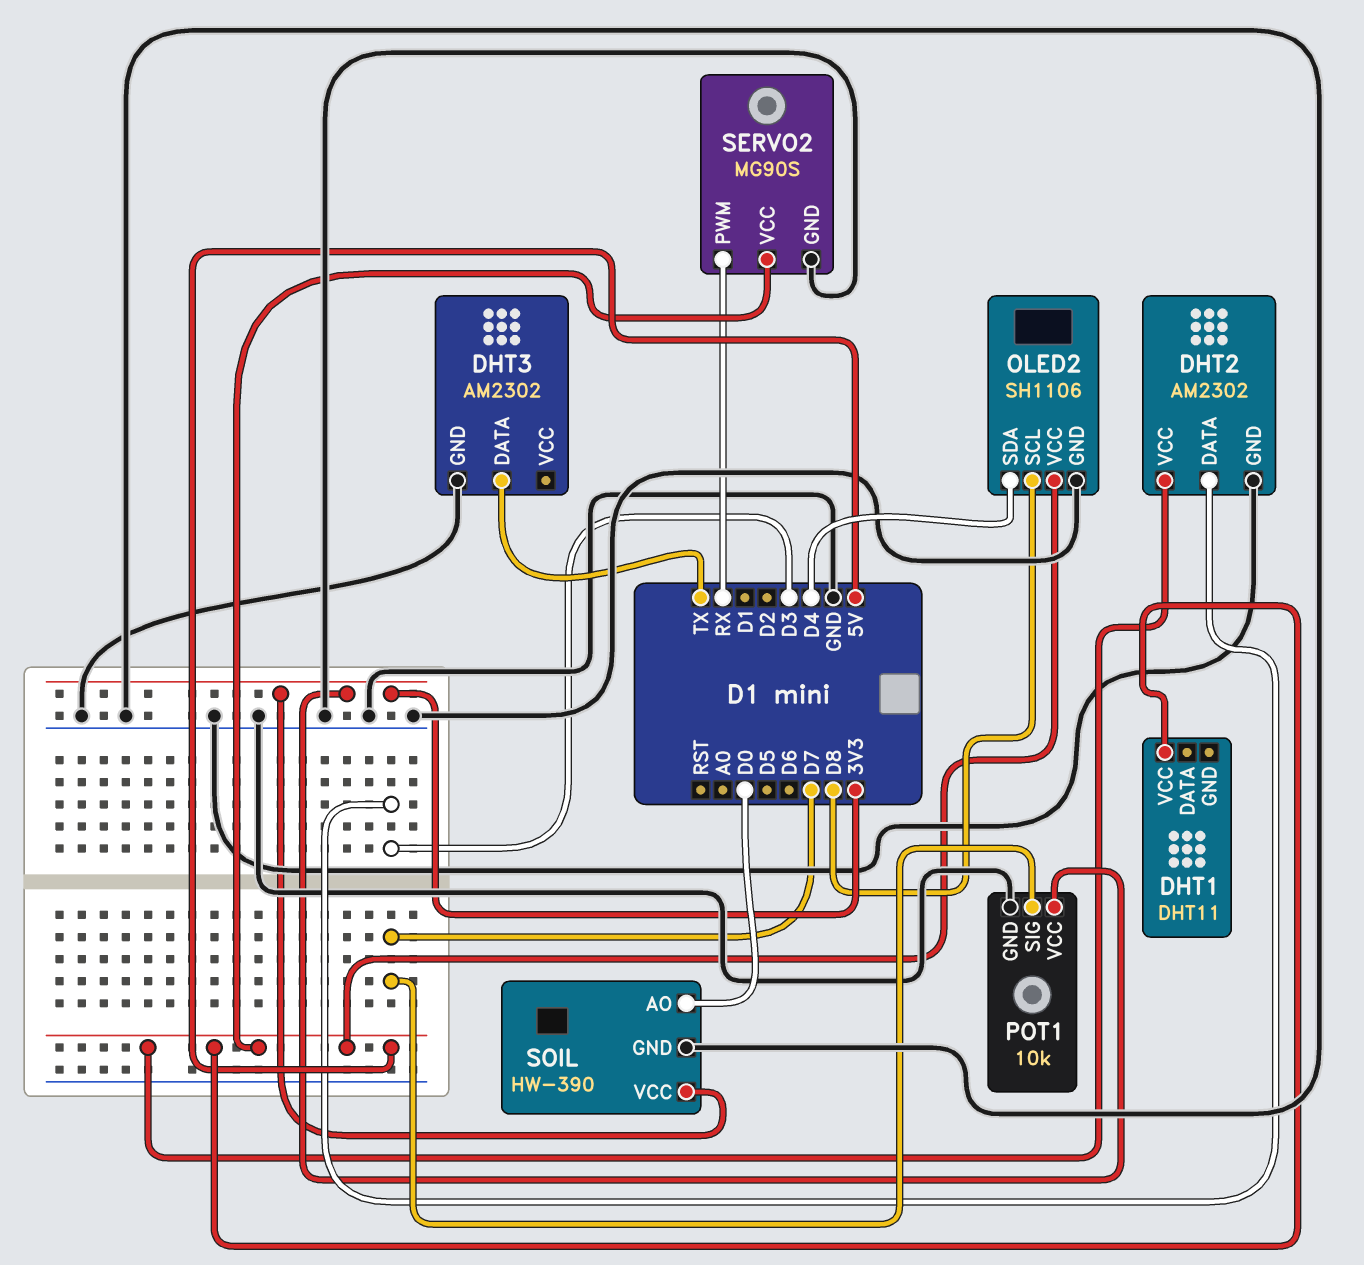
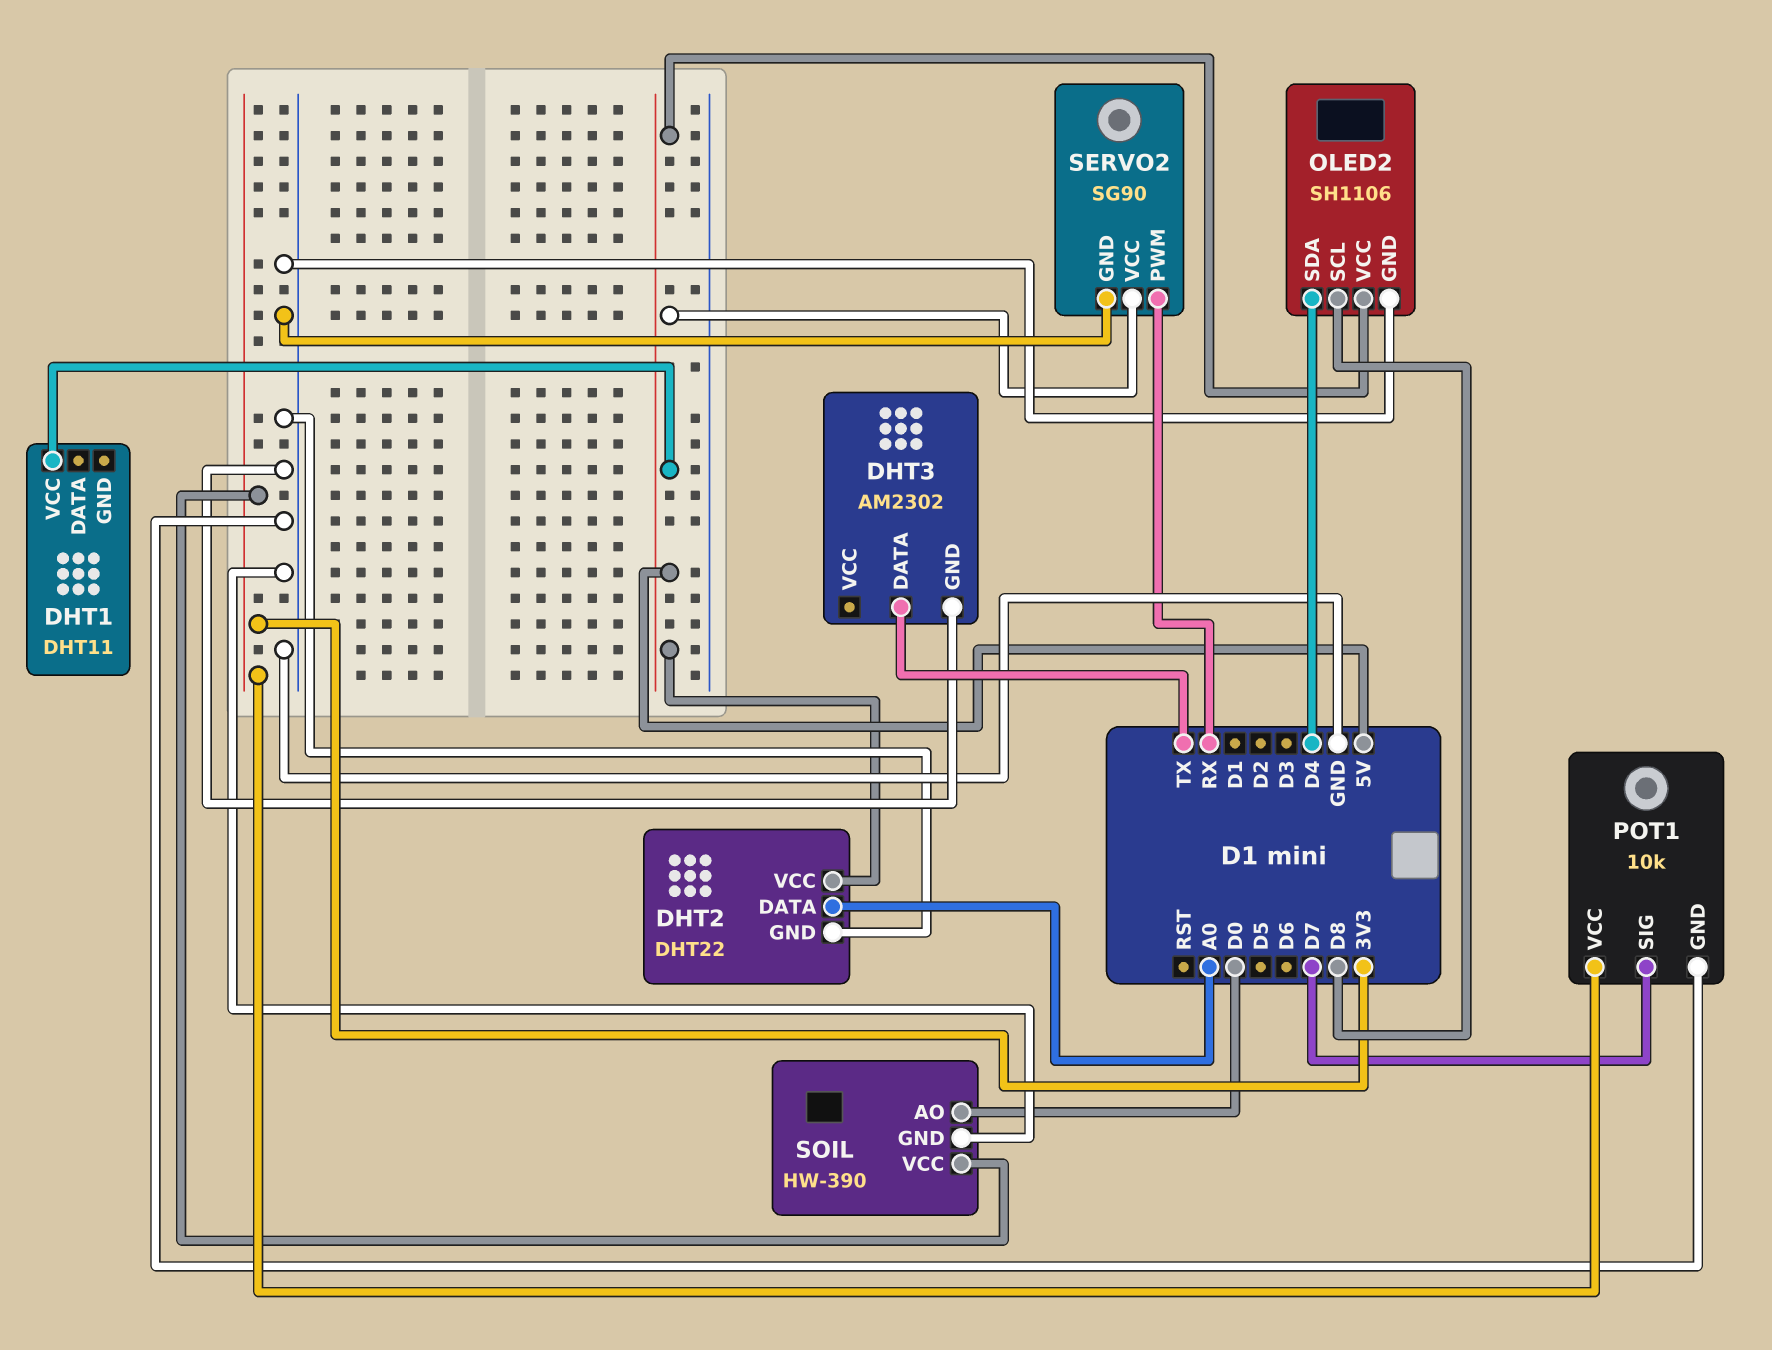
DHT2: AM2302 -> DHT22
DHT2 pin DATA: D3 -> A0
SERVO2: MG90S -> SG90

